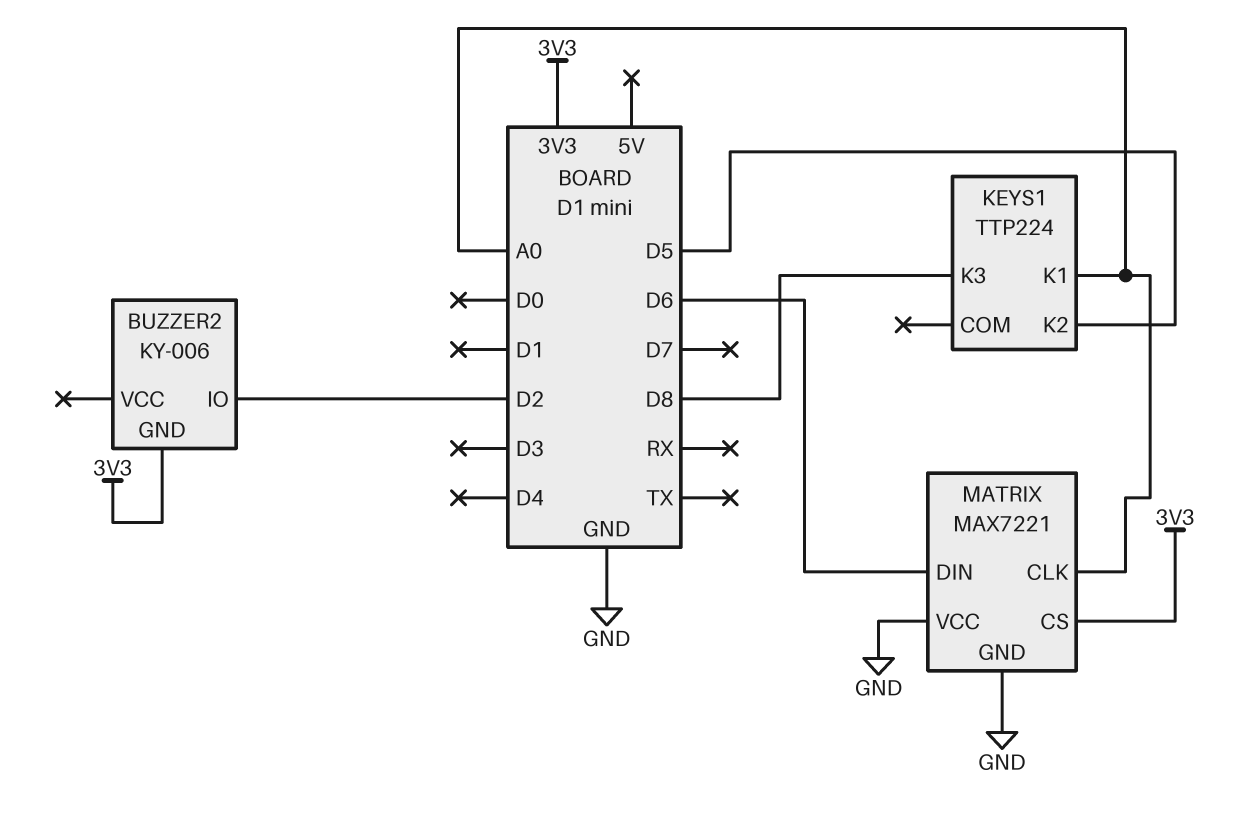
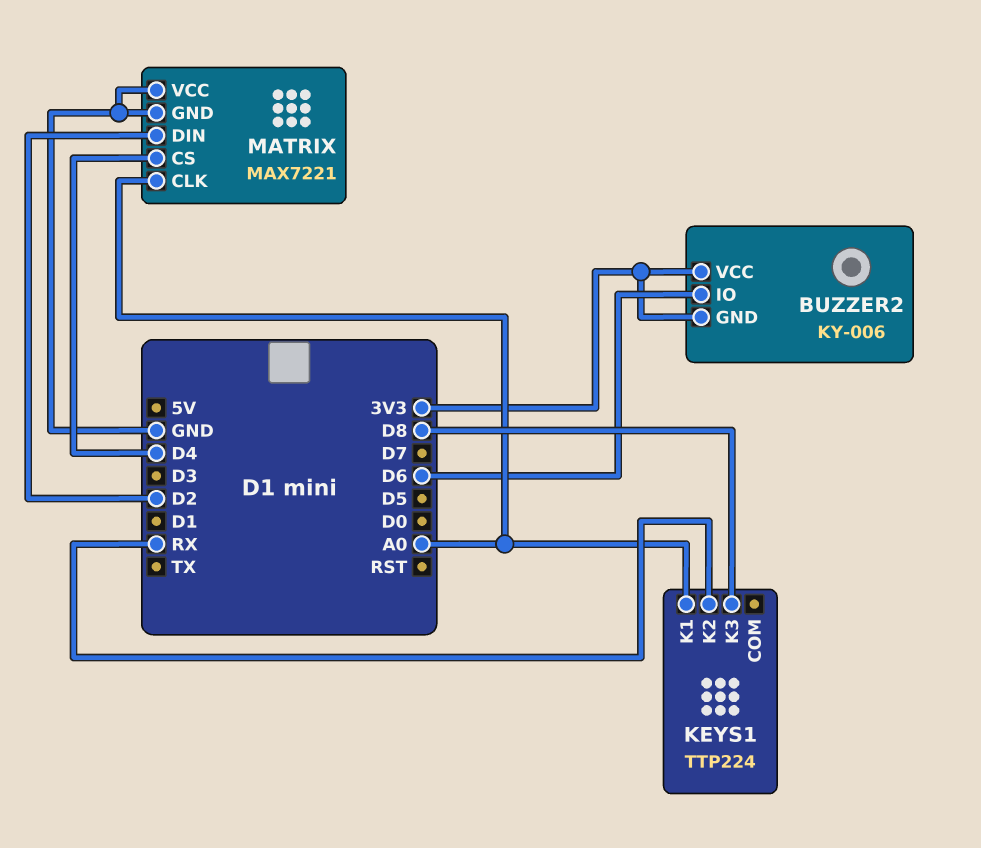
BUZZER2 pin IO: D2 -> D6
BUZZER2 pin VCC: none -> 3V3
KEYS1 pin K2: D5 -> RX
MATRIX pin CS: 3V3 -> D4
MATRIX pin DIN: D6 -> D2

